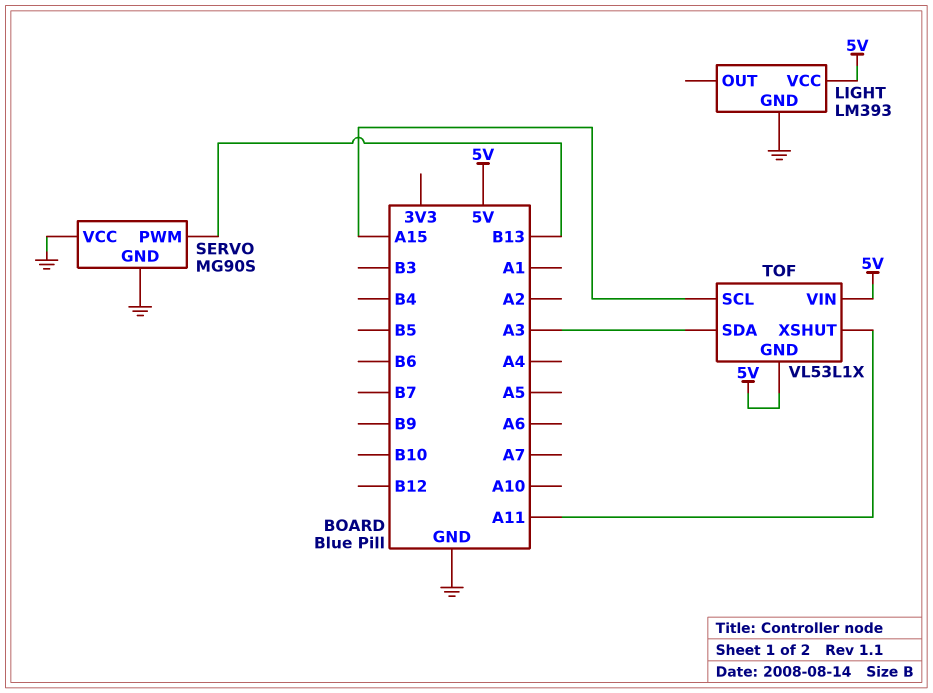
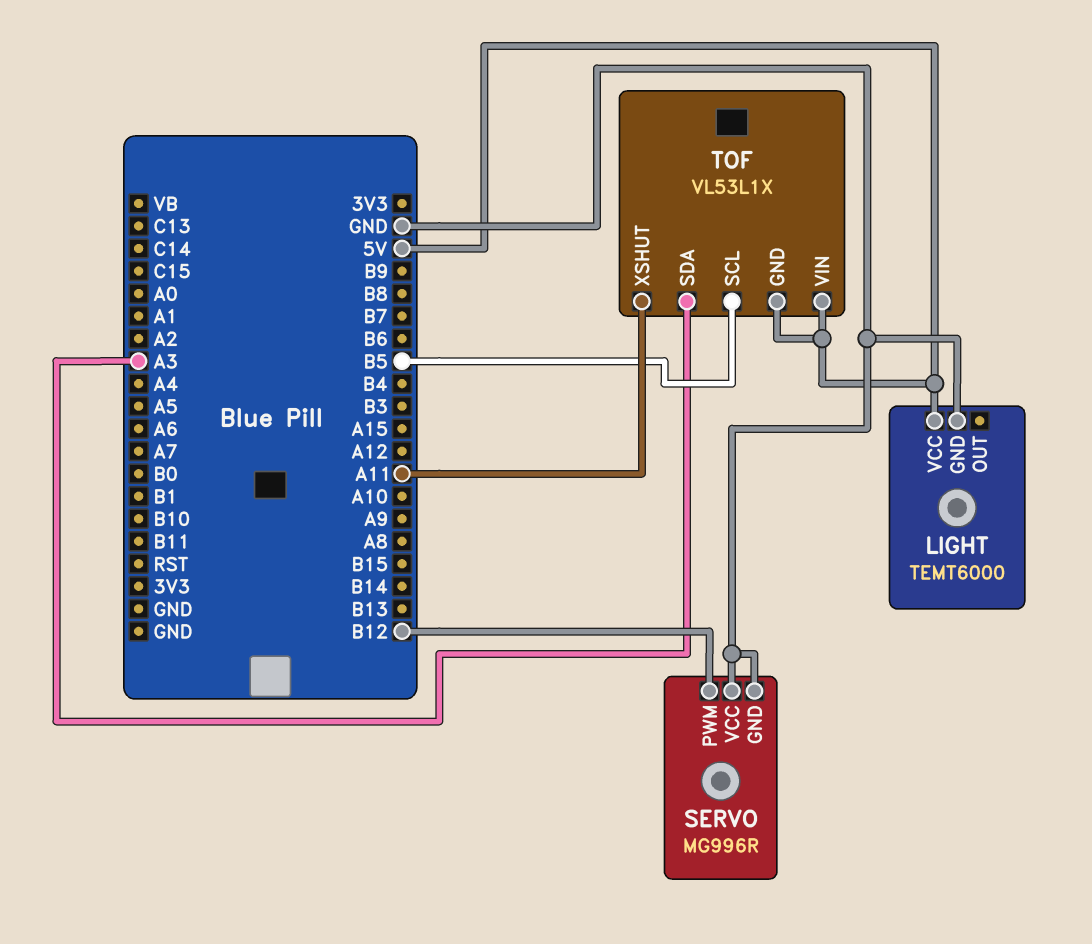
LIGHT: LM393 -> TEMT6000
SERVO: MG90S -> MG996R
SERVO pin PWM: B13 -> B12
TOF pin SCL: A15 -> B5

